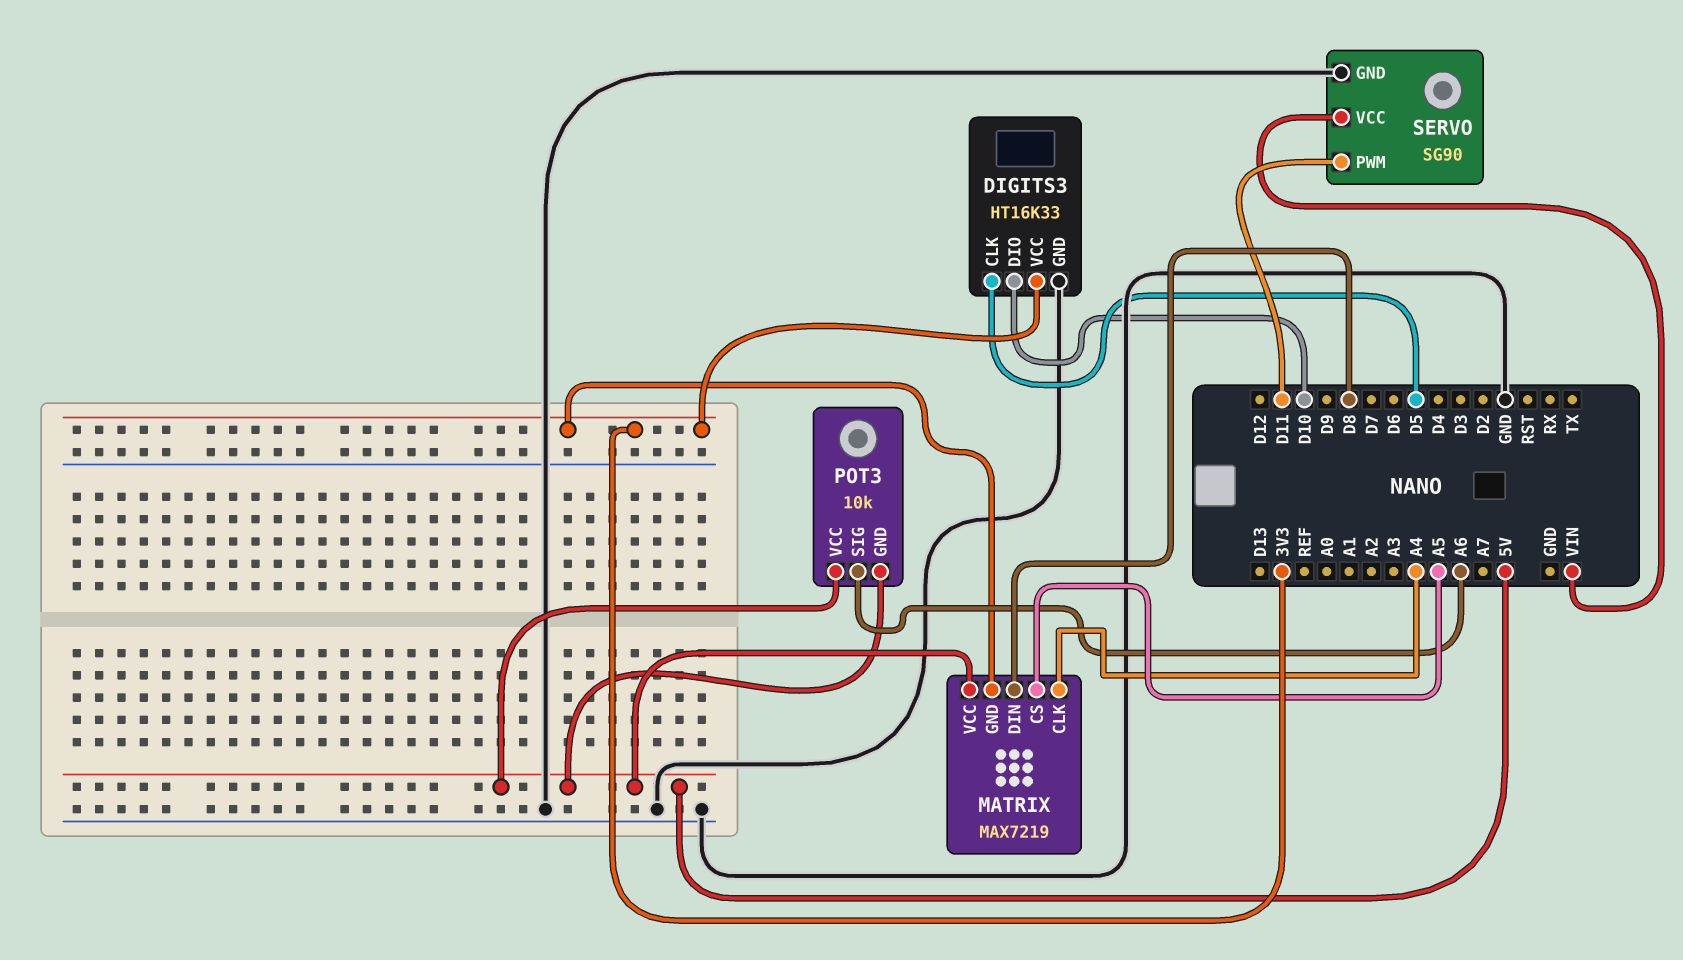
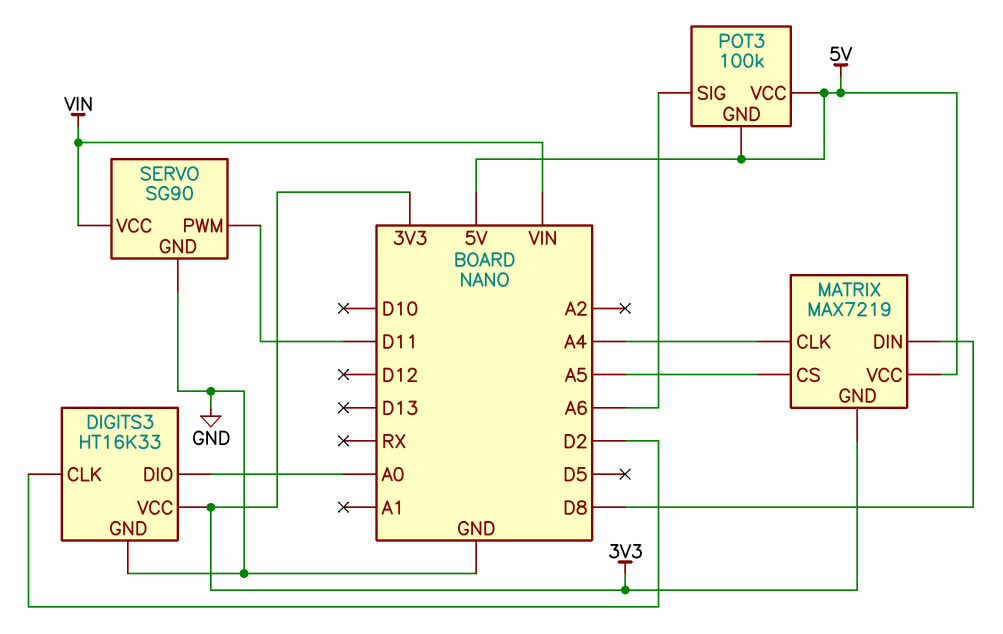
DIGITS3 pin CLK: D5 -> D2
DIGITS3 pin DIO: D10 -> A0
POT3: 10k -> 100k

